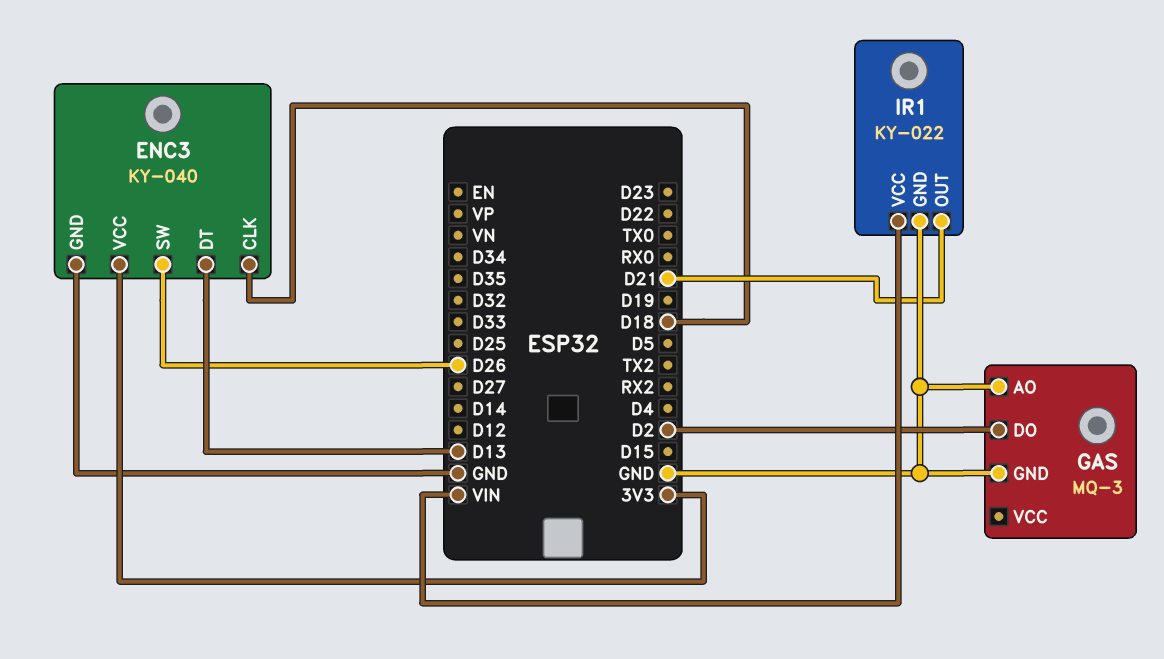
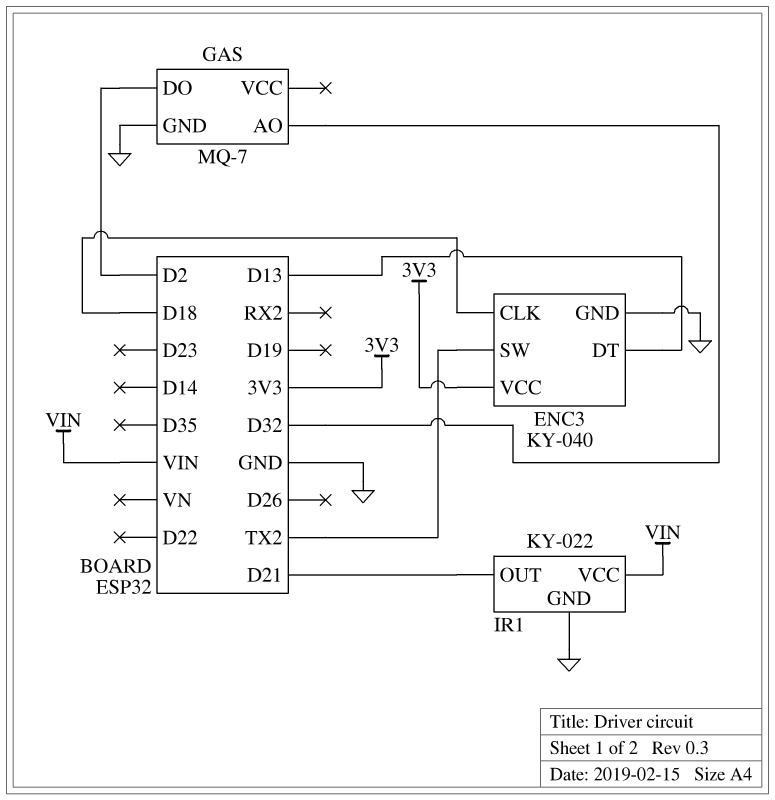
ENC3 pin SW: D26 -> TX2
GAS: MQ-3 -> MQ-7
GAS pin AO: GND -> D32

